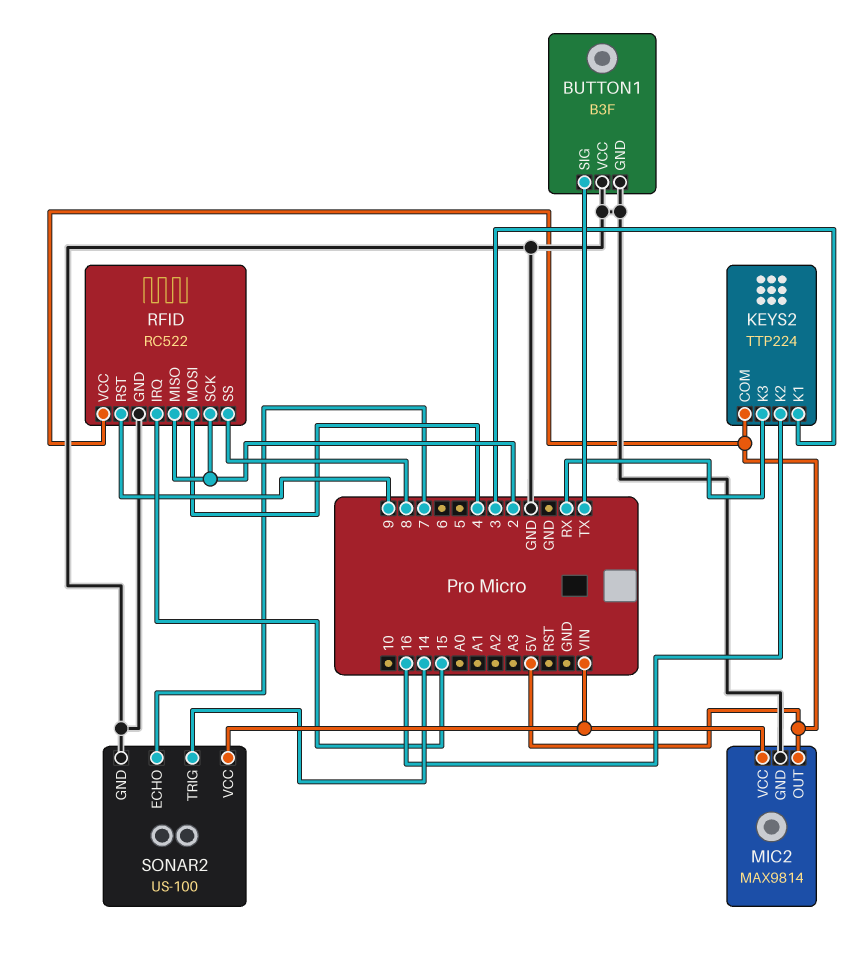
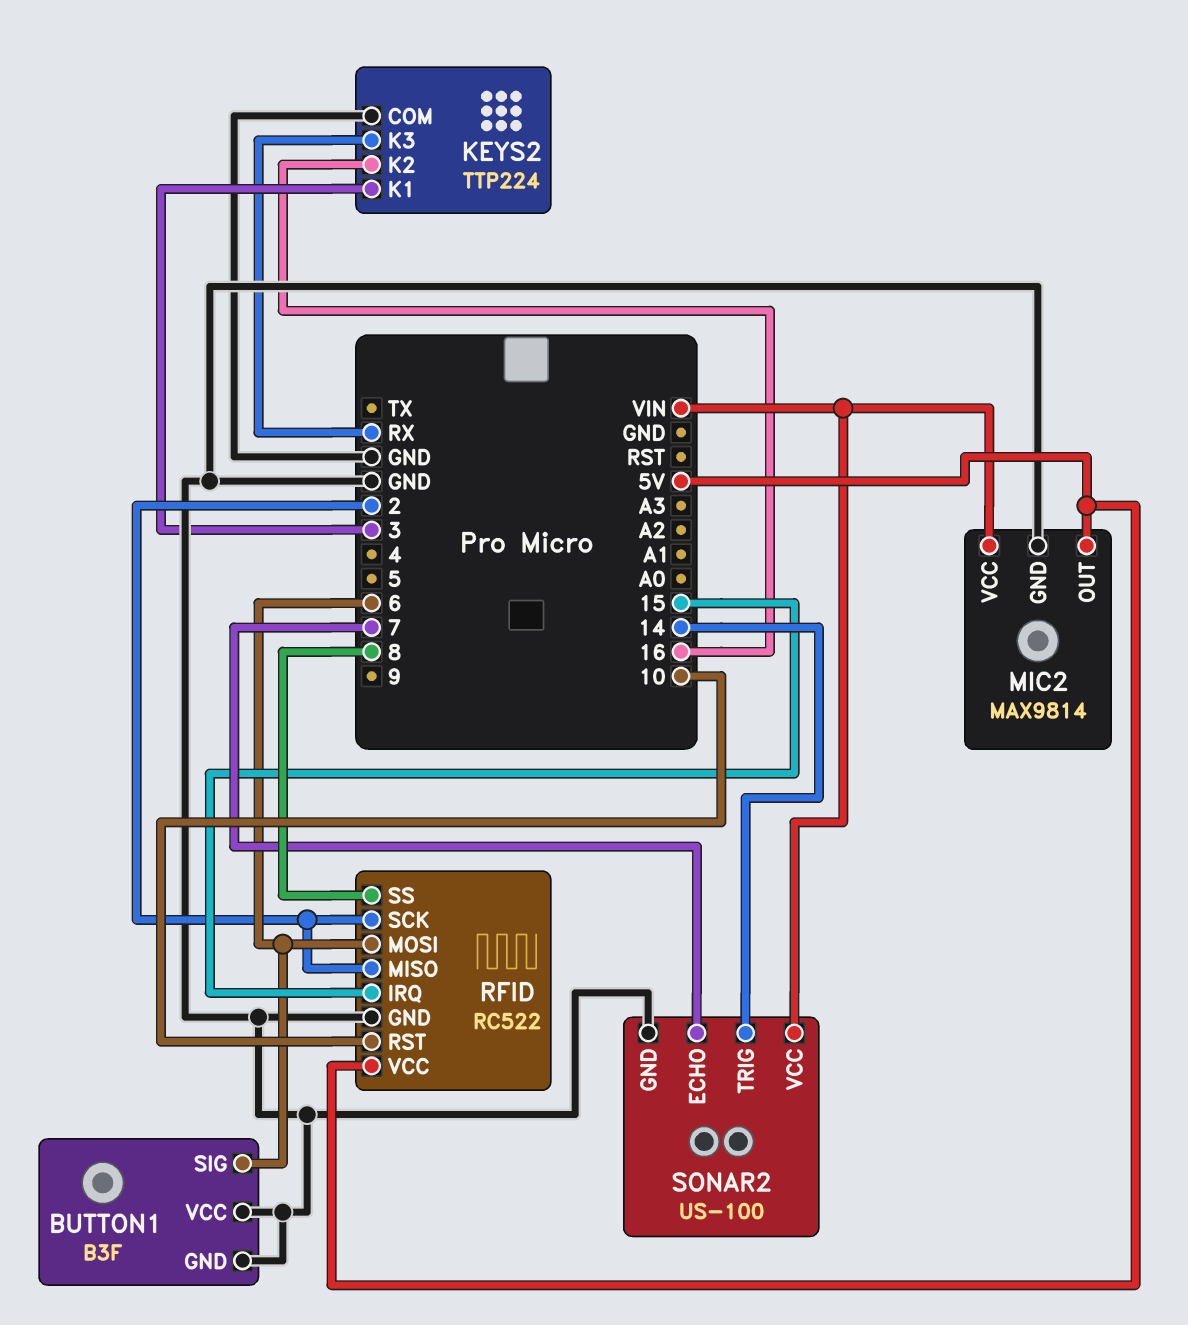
BUTTON1 pin SIG: TX -> 6
KEYS2 pin COM: 5V -> GND
RFID pin MOSI: 4 -> 6
RFID pin RST: 9 -> 10

